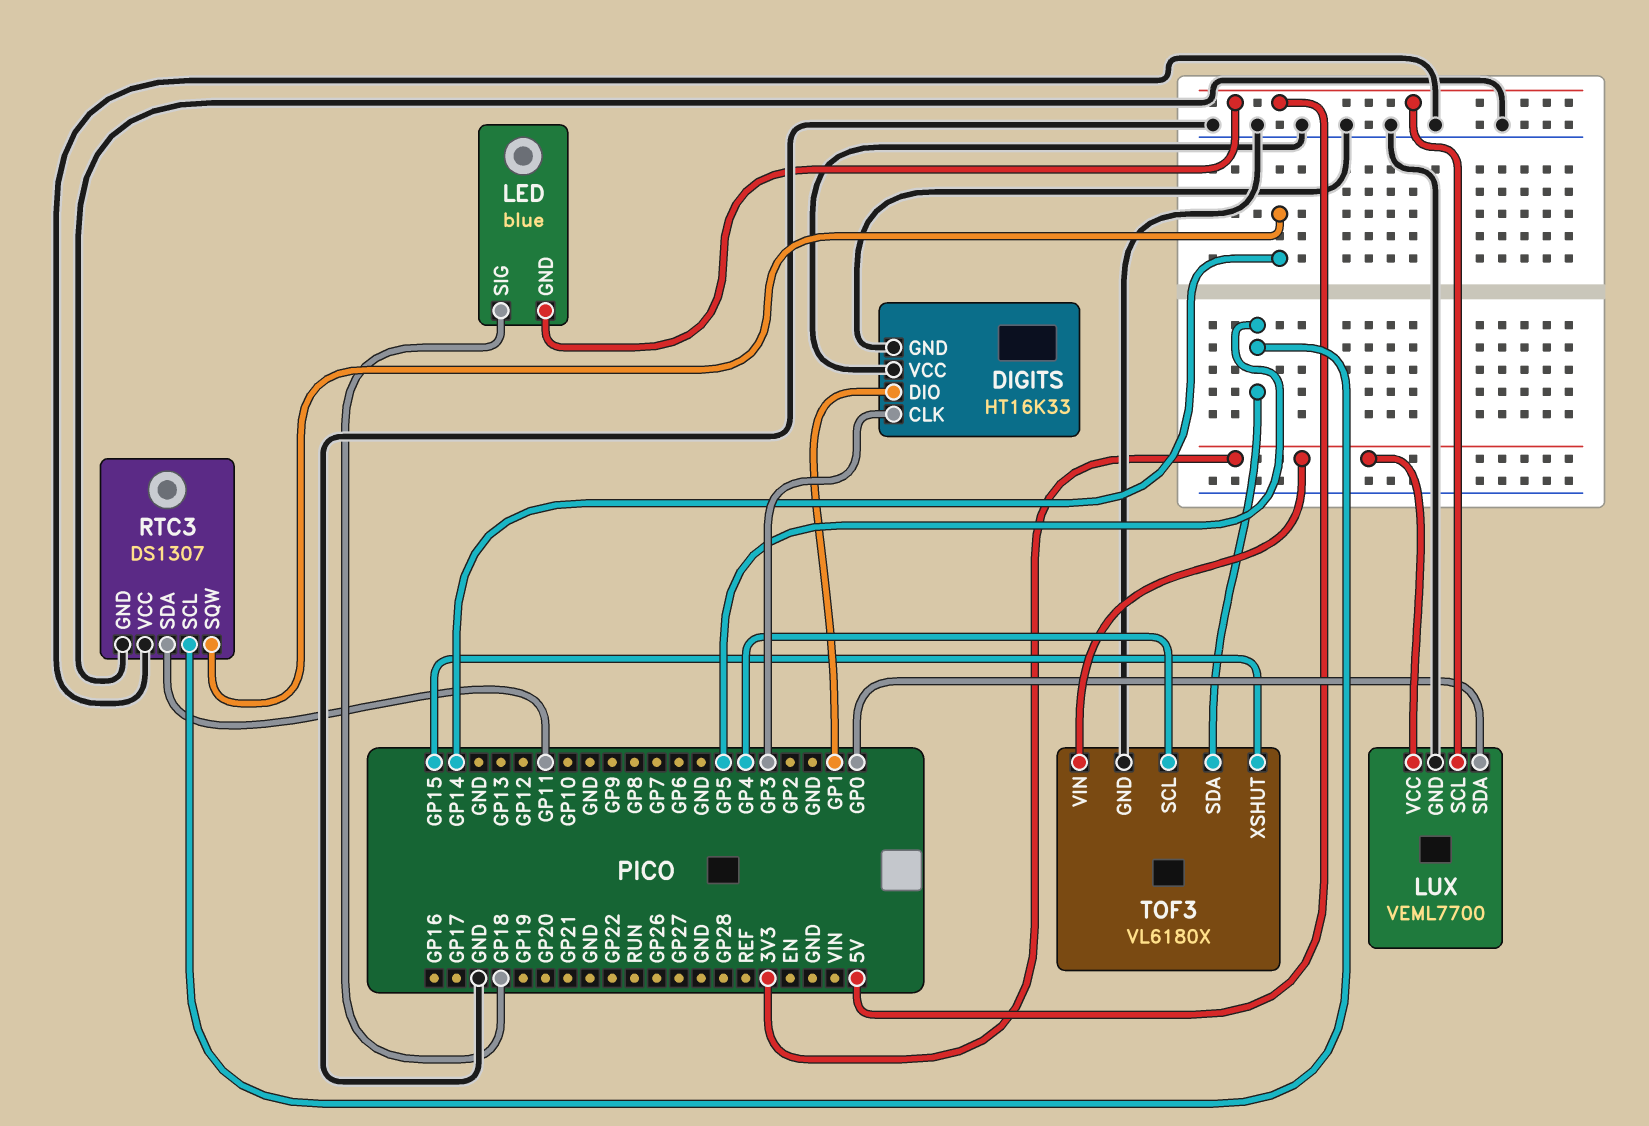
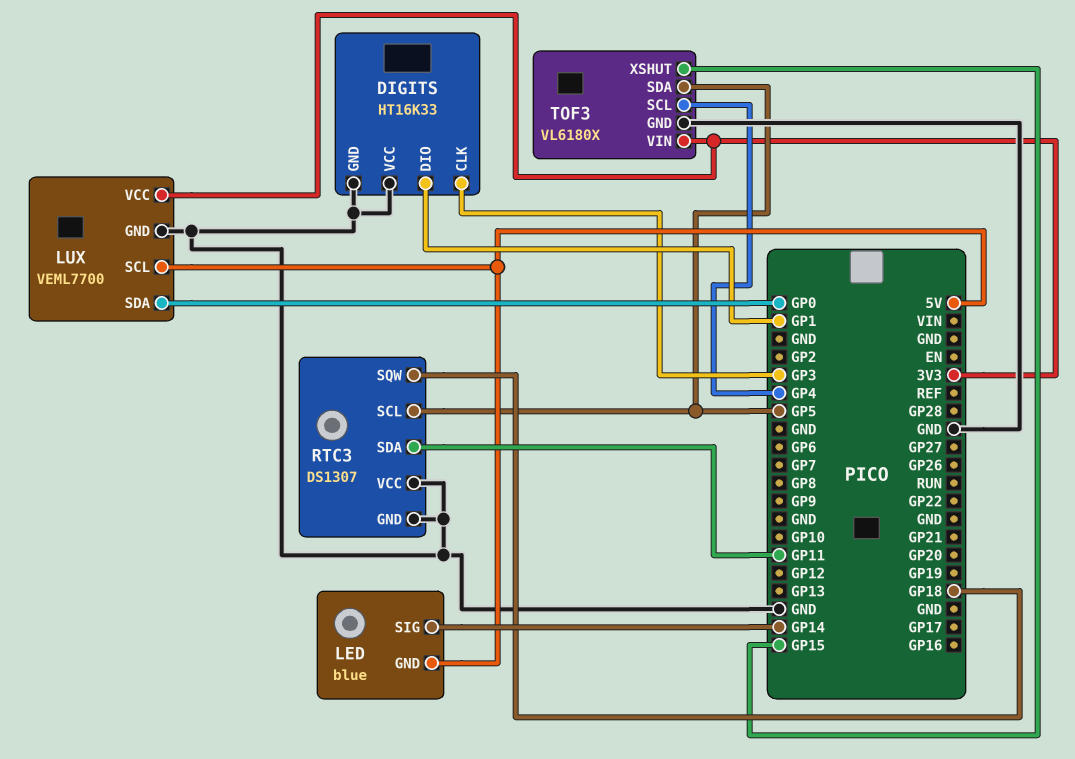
LED pin SIG: GP18 -> GP14
RTC3 pin SQW: GP14 -> GP18

